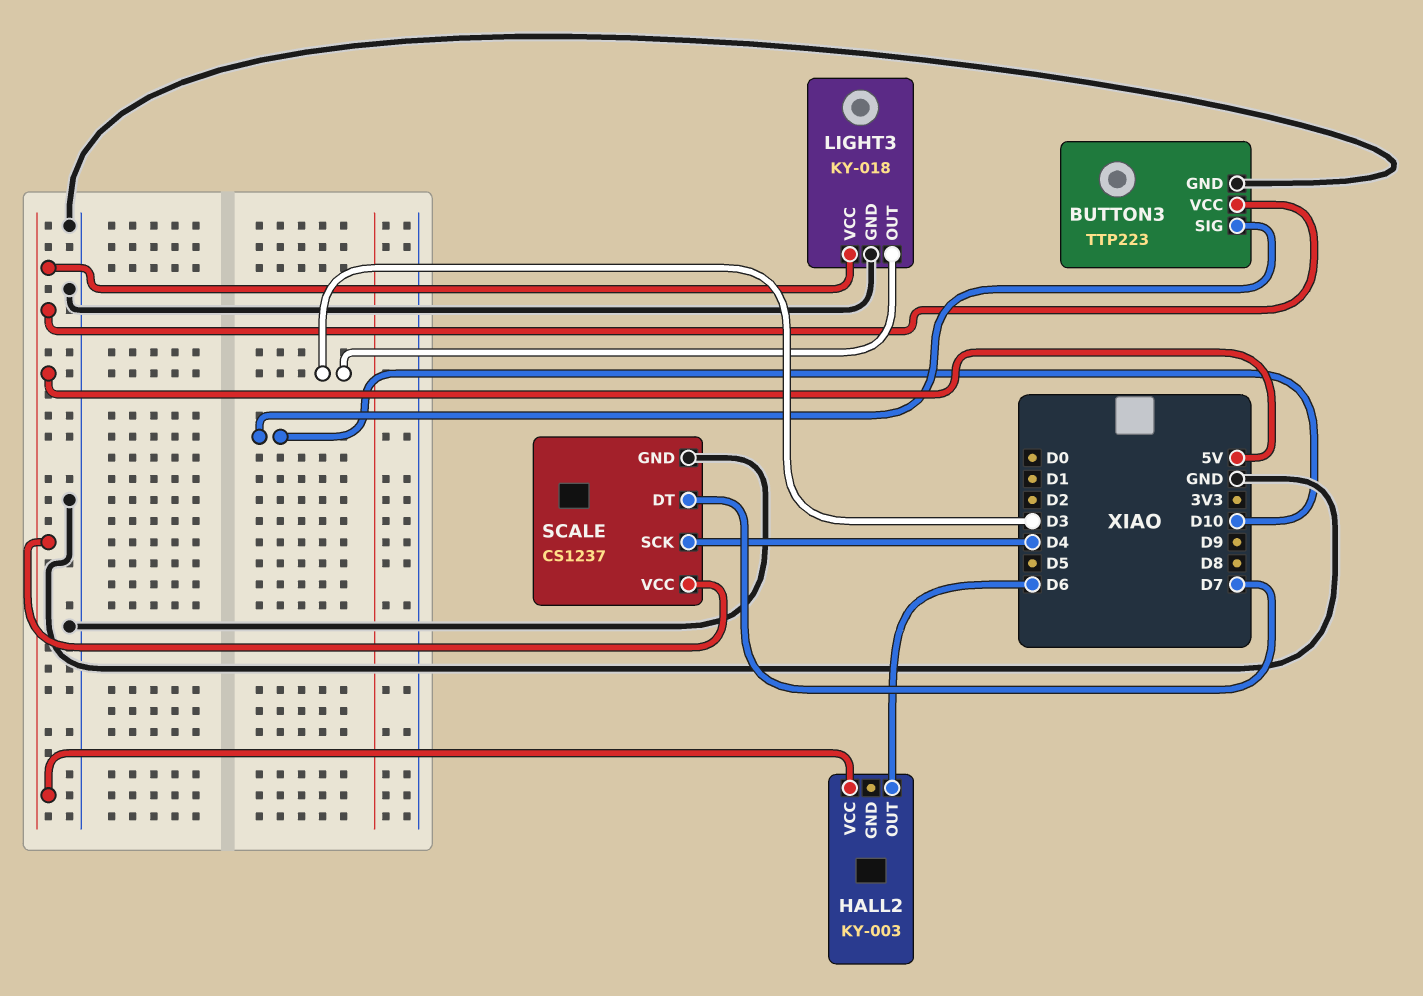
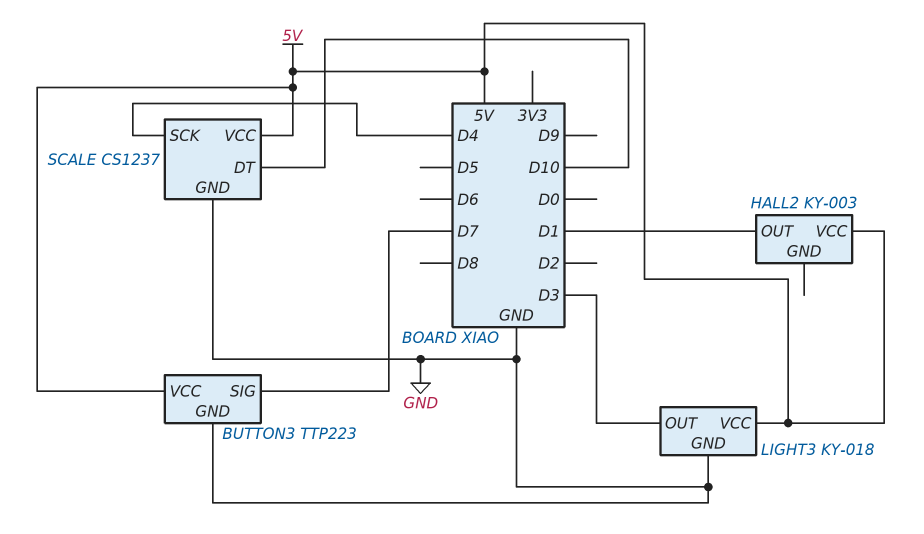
BUTTON3 pin SIG: D10 -> D7
HALL2 pin OUT: D6 -> D1
SCALE pin DT: D7 -> D10

